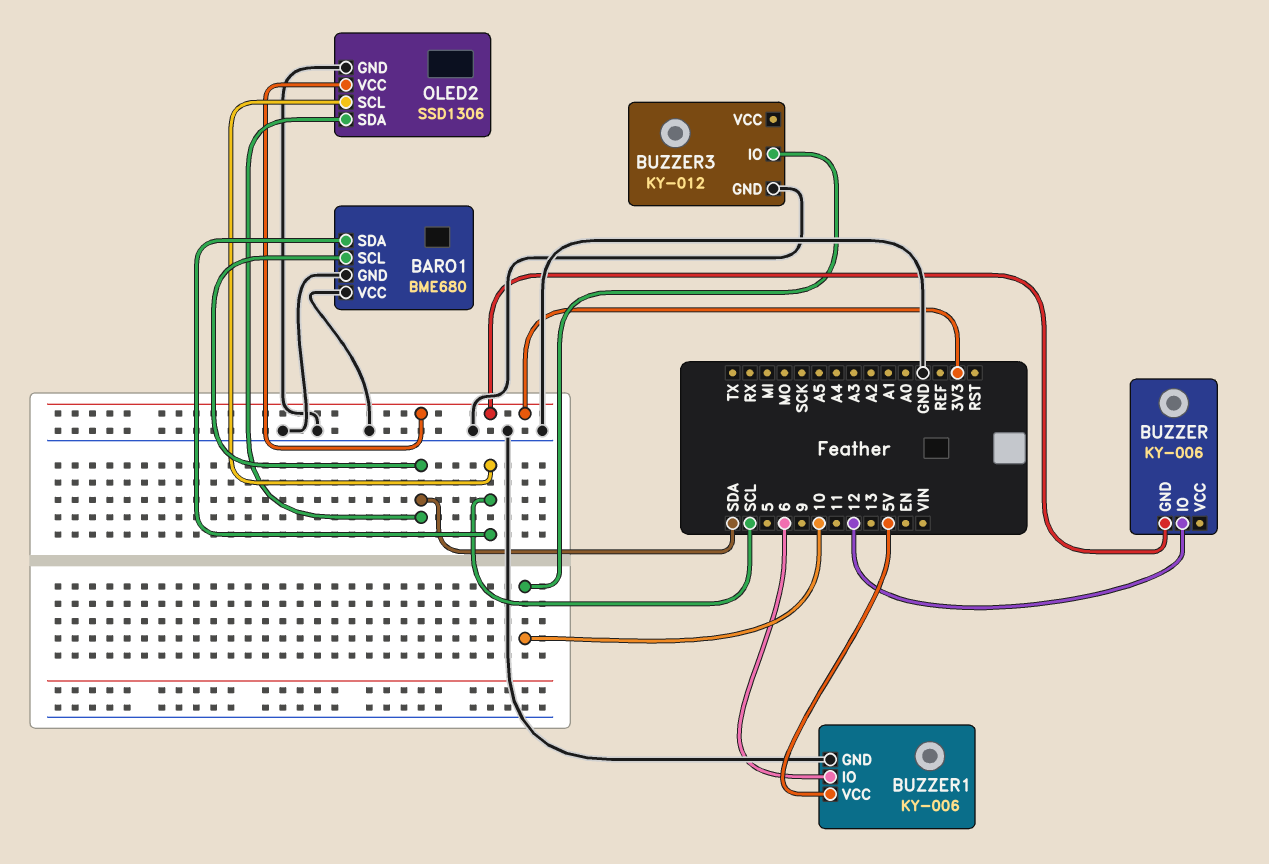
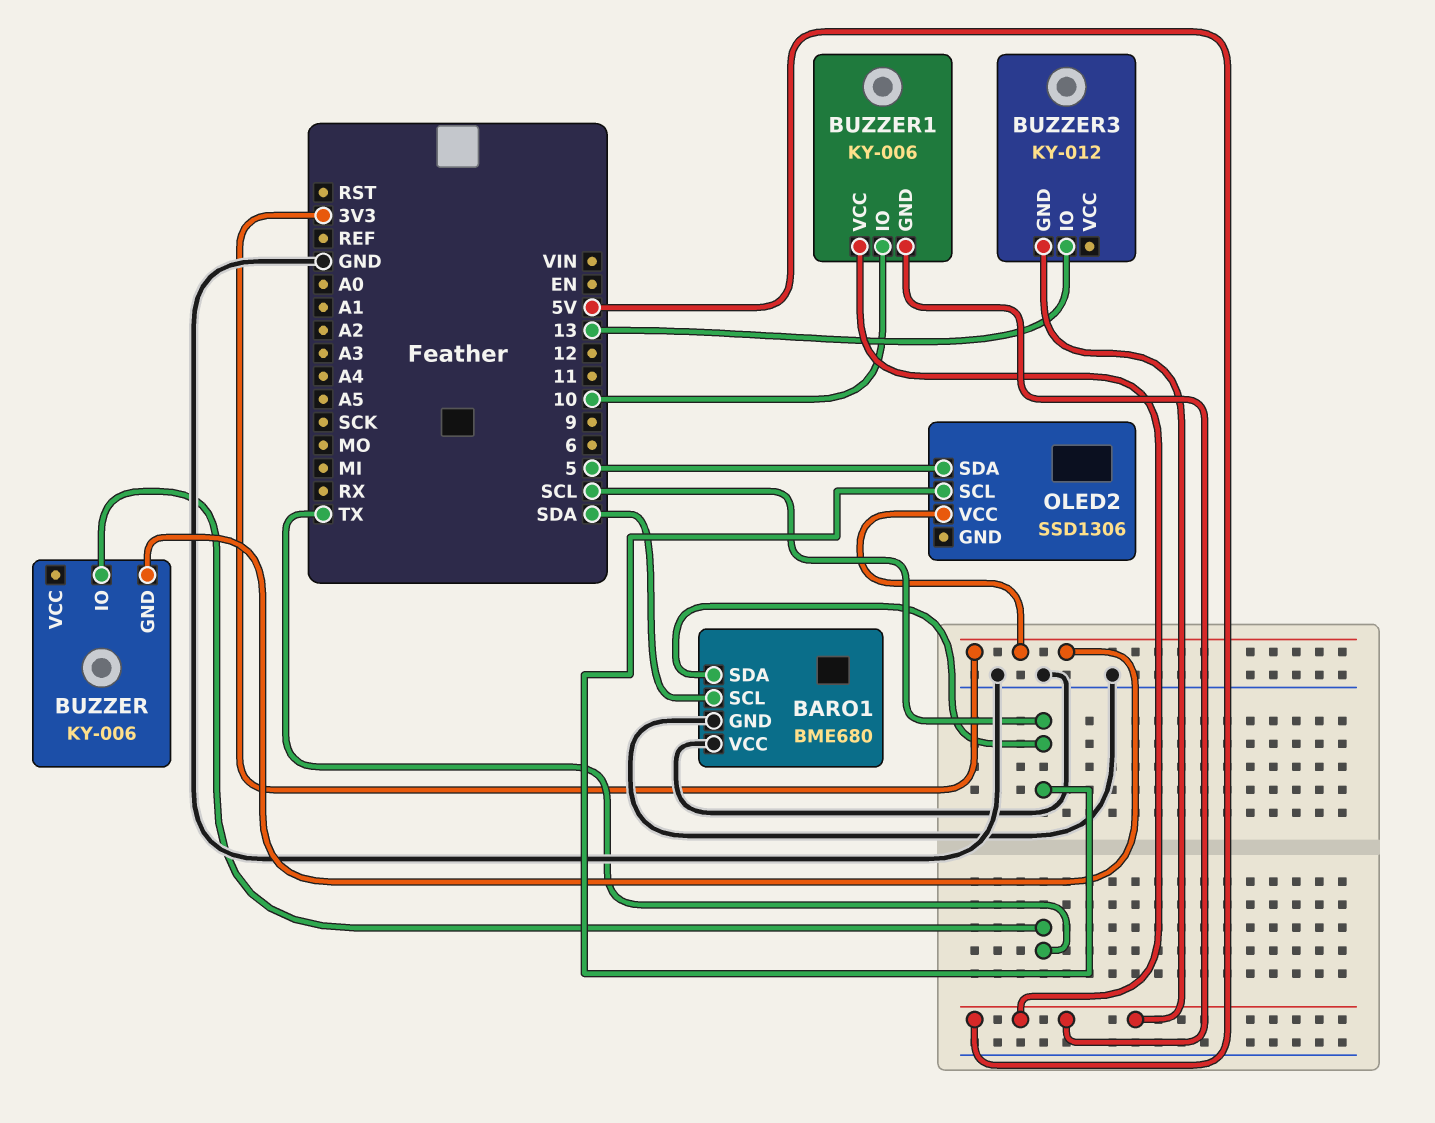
BUZZER pin IO: 12 -> TX
BUZZER1 pin GND: GND -> 5V
BUZZER1 pin IO: 6 -> 10
BUZZER3 pin GND: GND -> 5V
BUZZER3 pin IO: 10 -> 13
OLED2 pin GND: GND -> none
OLED2 pin SDA: SDA -> 5

